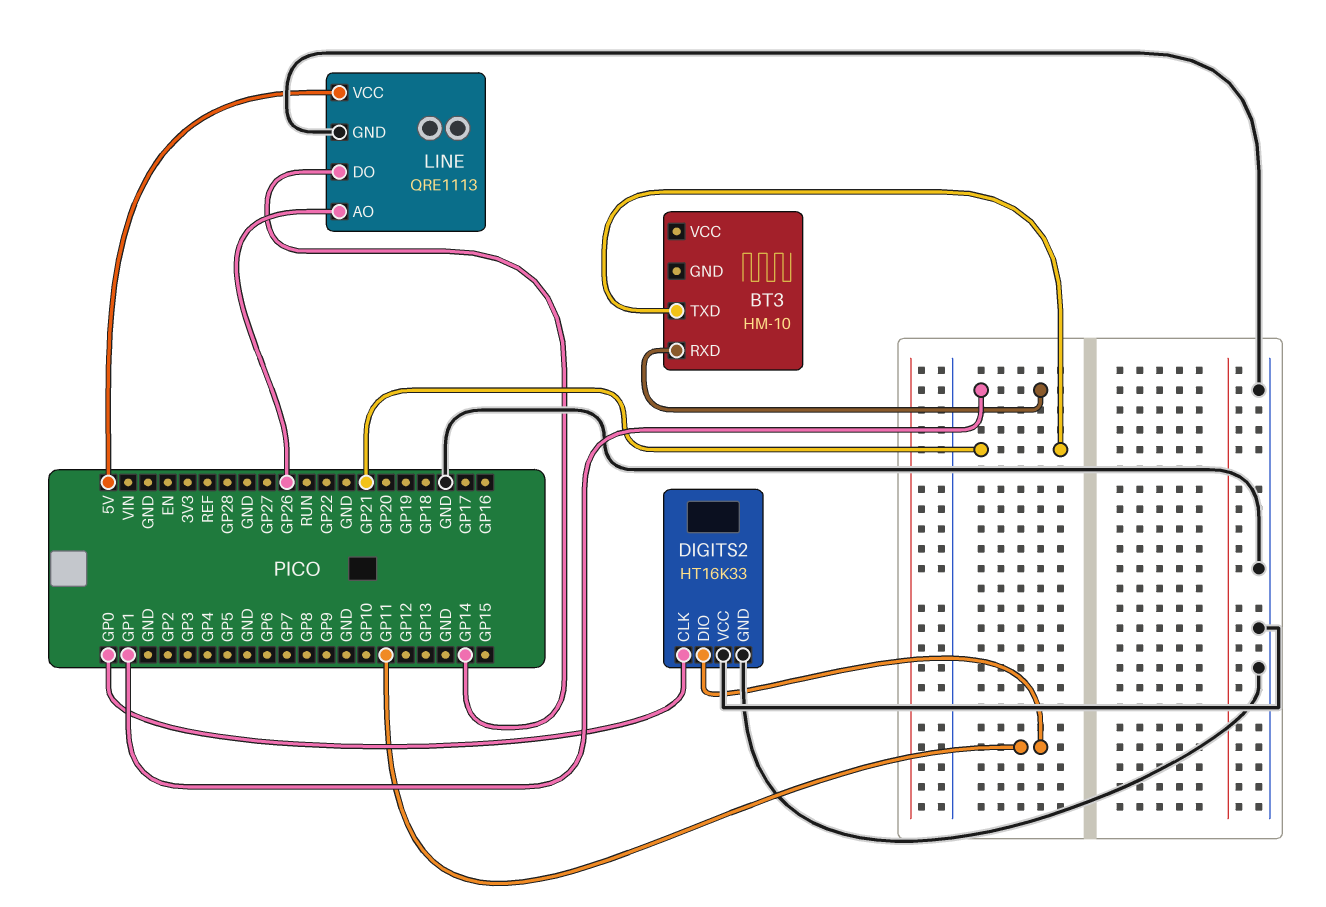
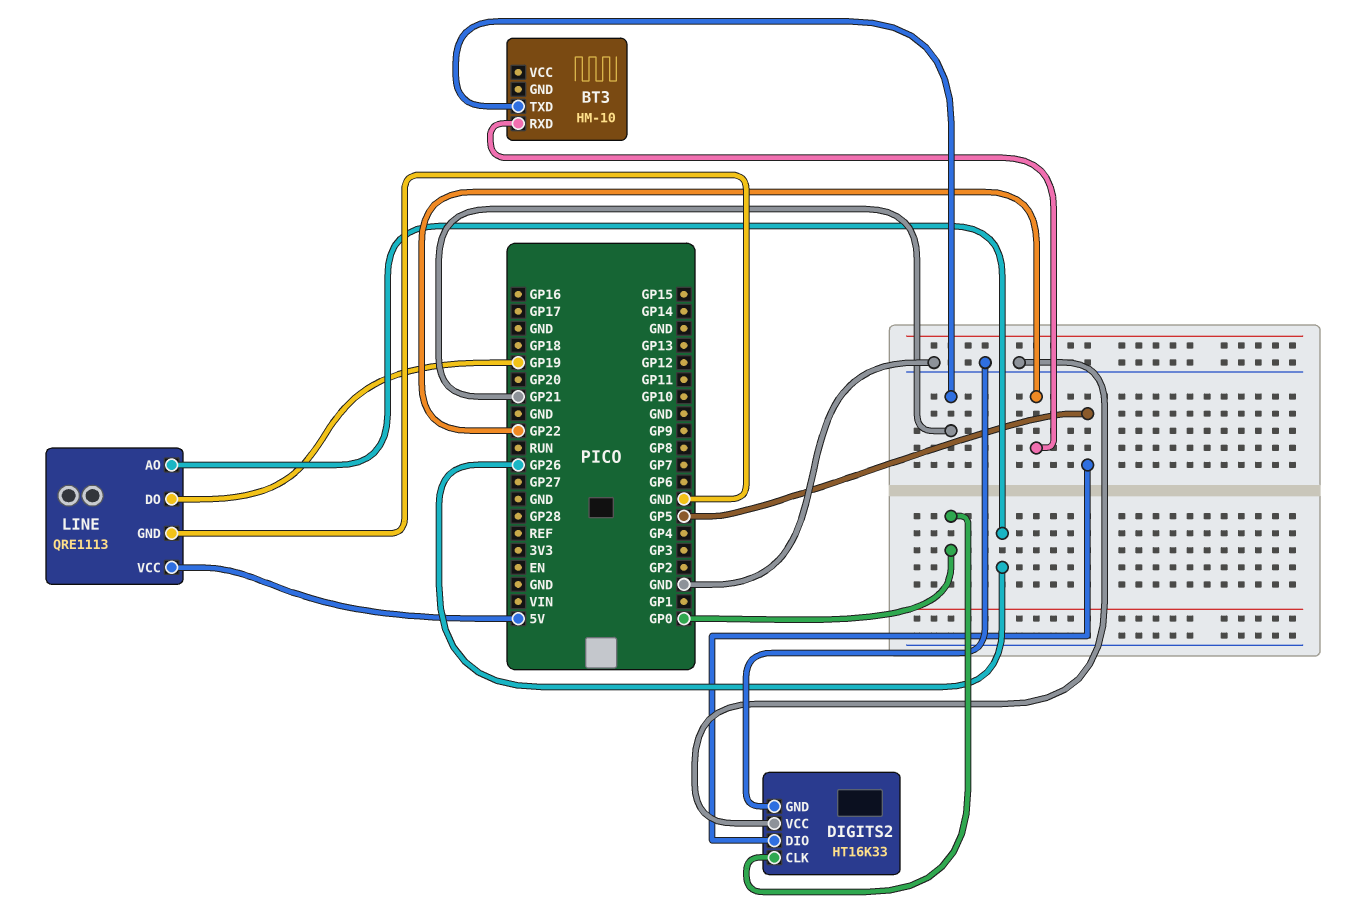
BT3 pin RXD: GP1 -> GP22
DIGITS2 pin DIO: GP11 -> GP5
LINE pin DO: GP14 -> GP19

